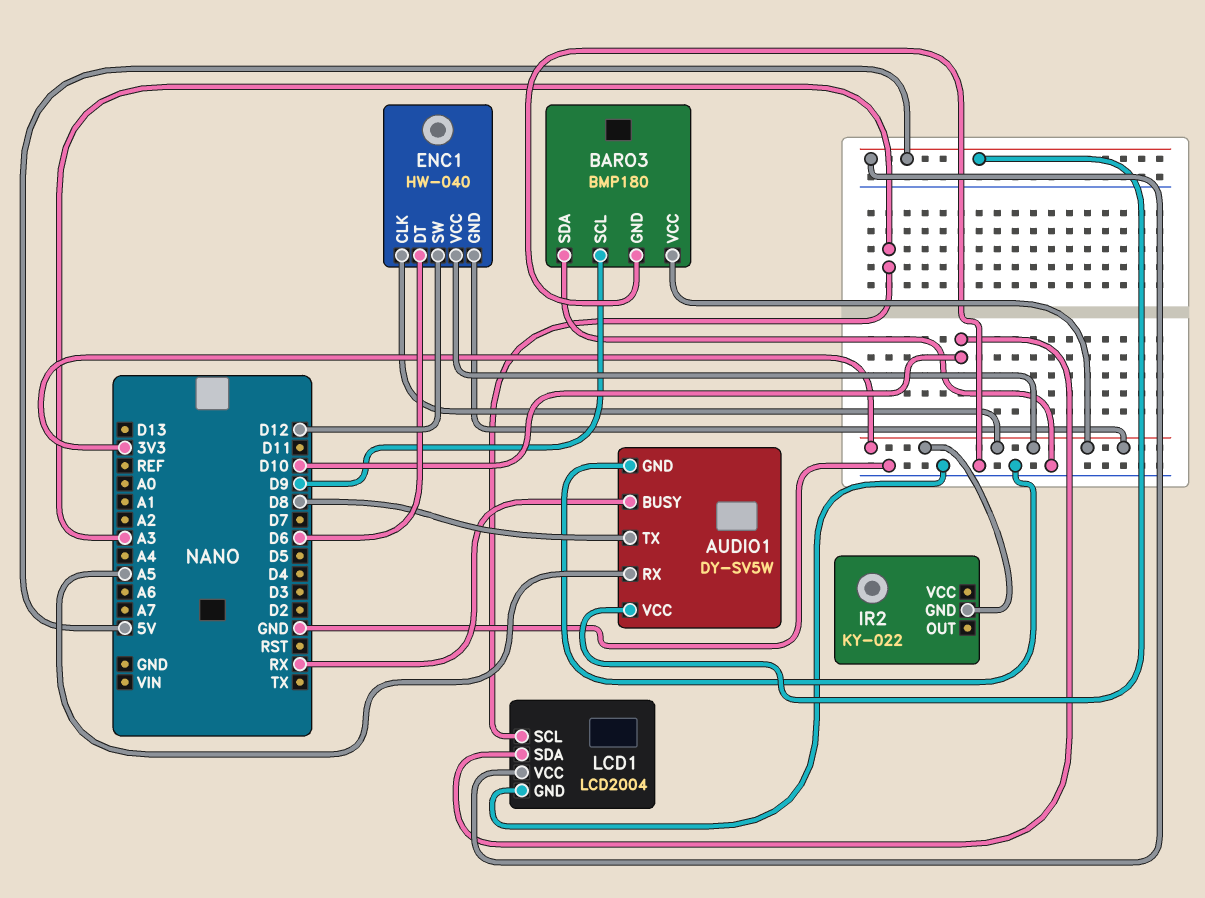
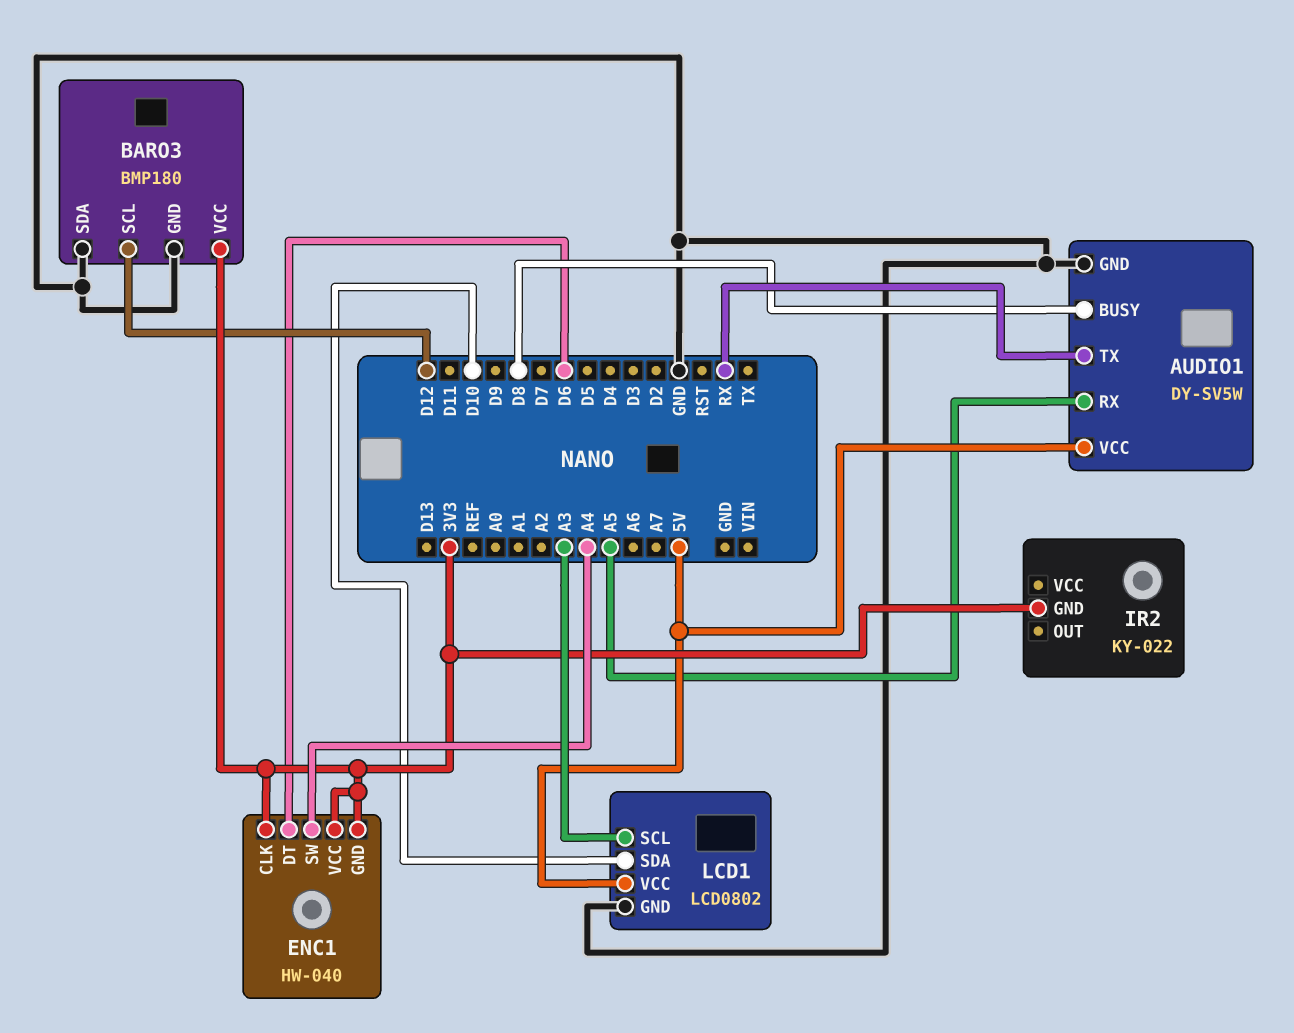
AUDIO1 pin BUSY: RX -> D8
AUDIO1 pin TX: D8 -> RX
BARO3 pin SCL: D9 -> D12
ENC1 pin SW: D12 -> A4
LCD1: LCD2004 -> LCD0802

